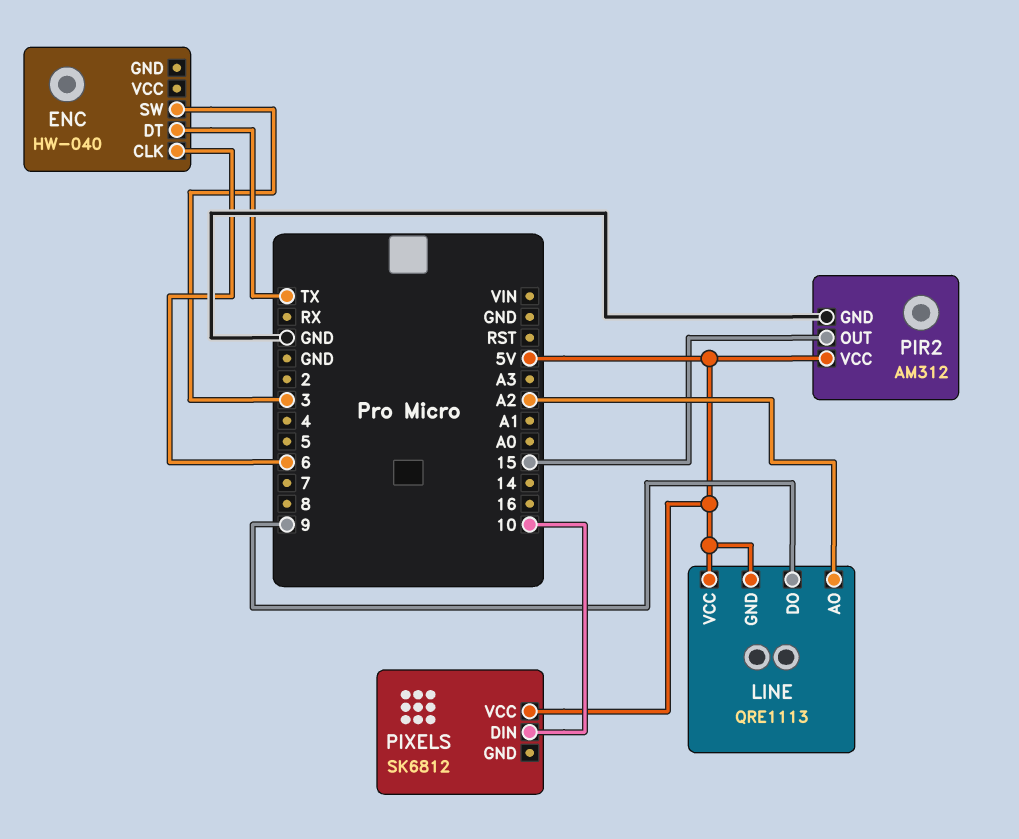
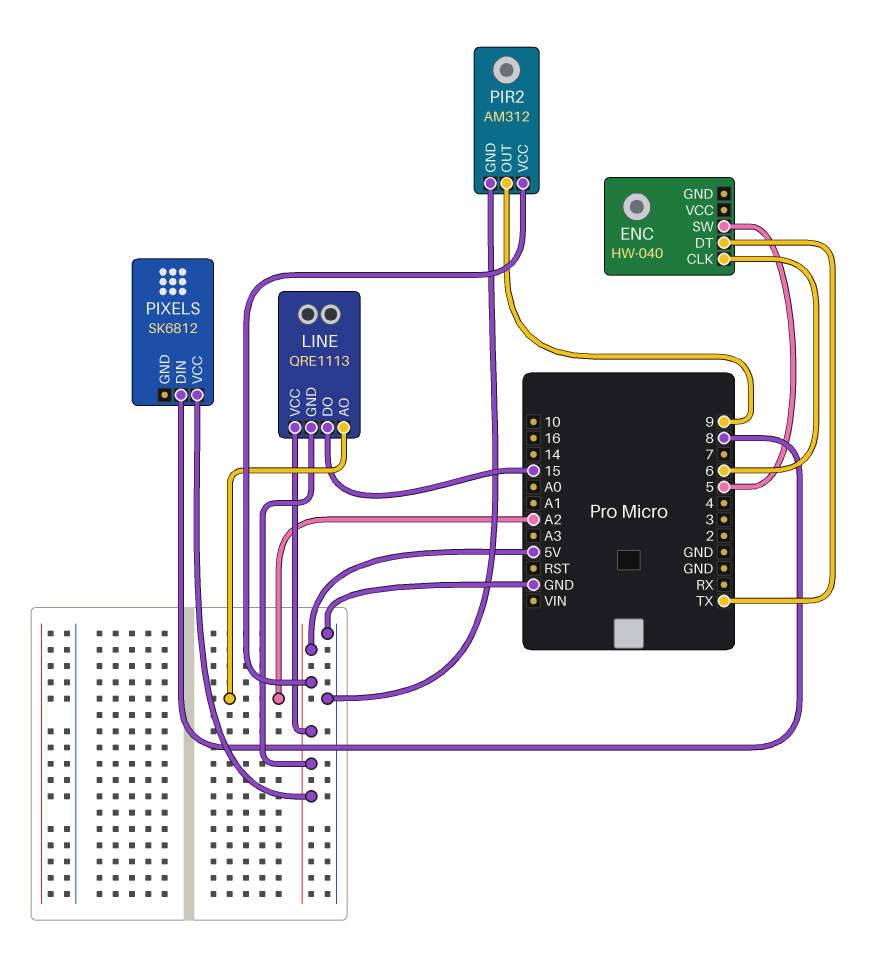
ENC pin SW: 3 -> 5
LINE pin DO: 9 -> 15
PIR2 pin OUT: 15 -> 9
PIXELS pin DIN: 10 -> 8

